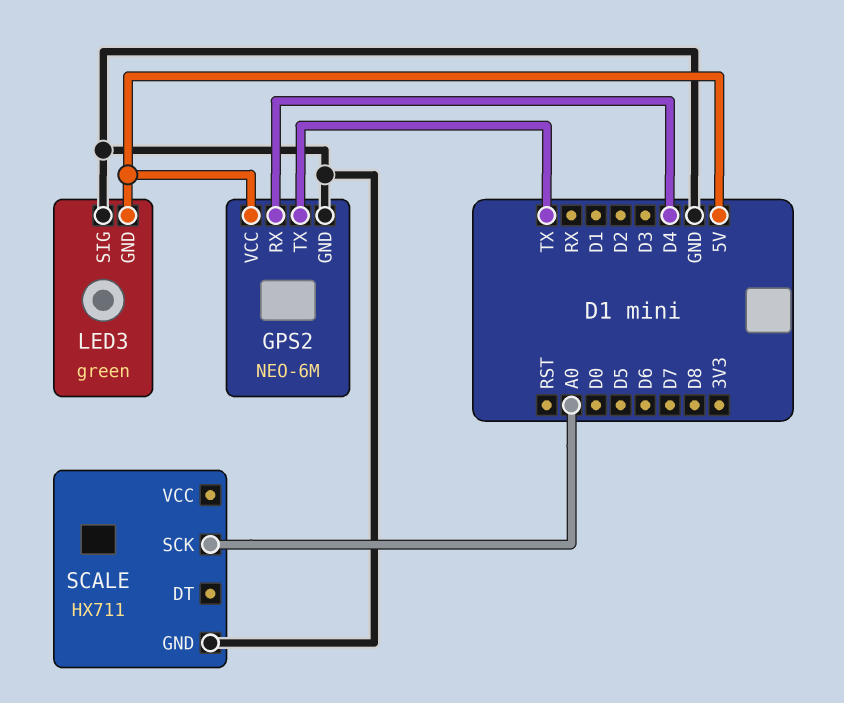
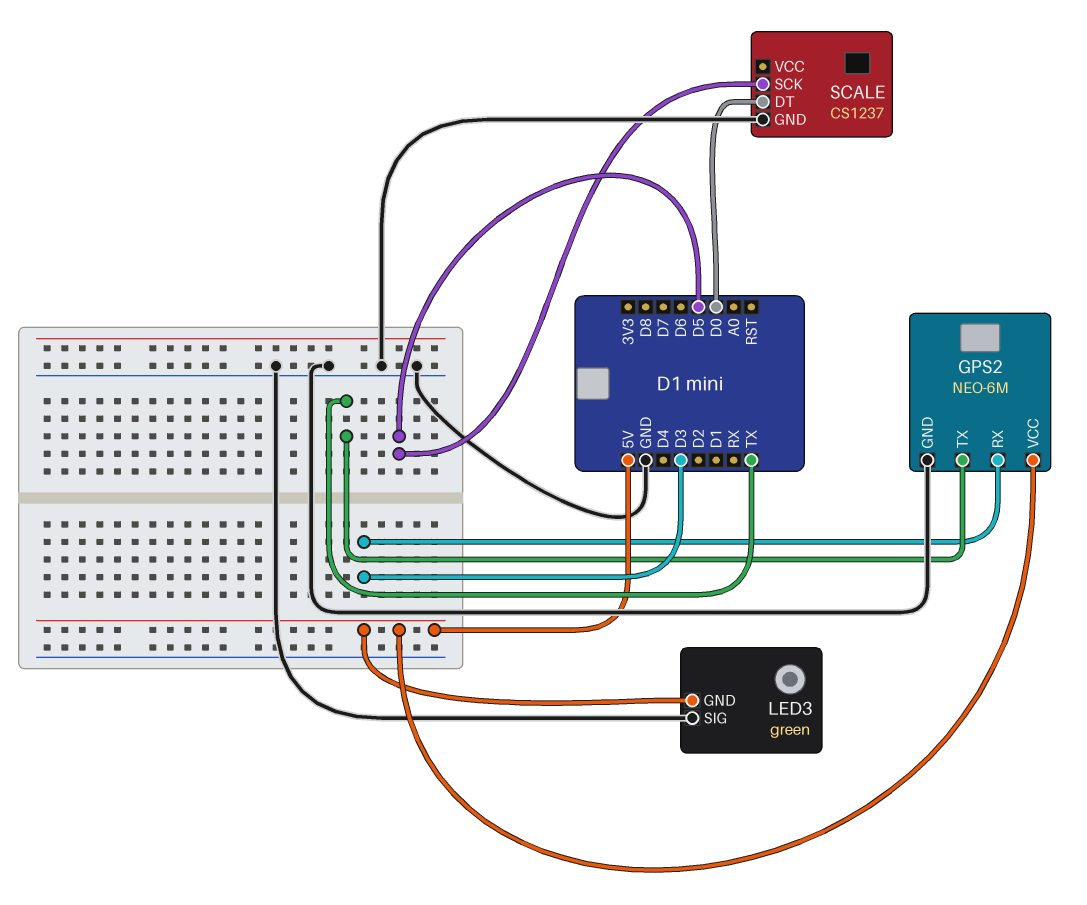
GPS2 pin RX: D4 -> D3
SCALE: HX711 -> CS1237
SCALE pin DT: none -> D0
SCALE pin SCK: A0 -> D5

